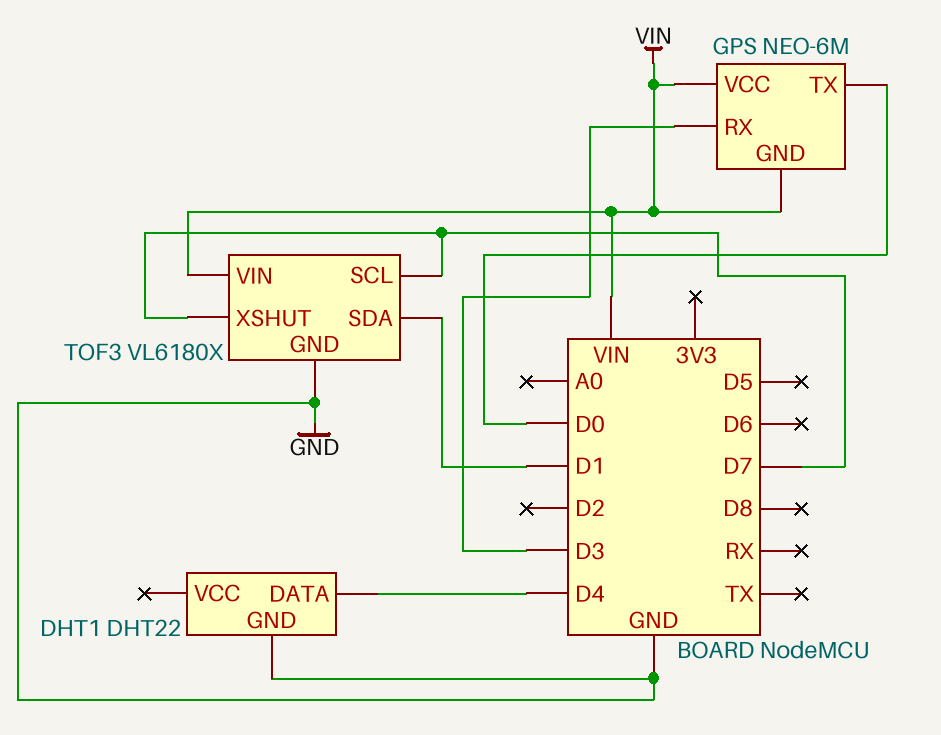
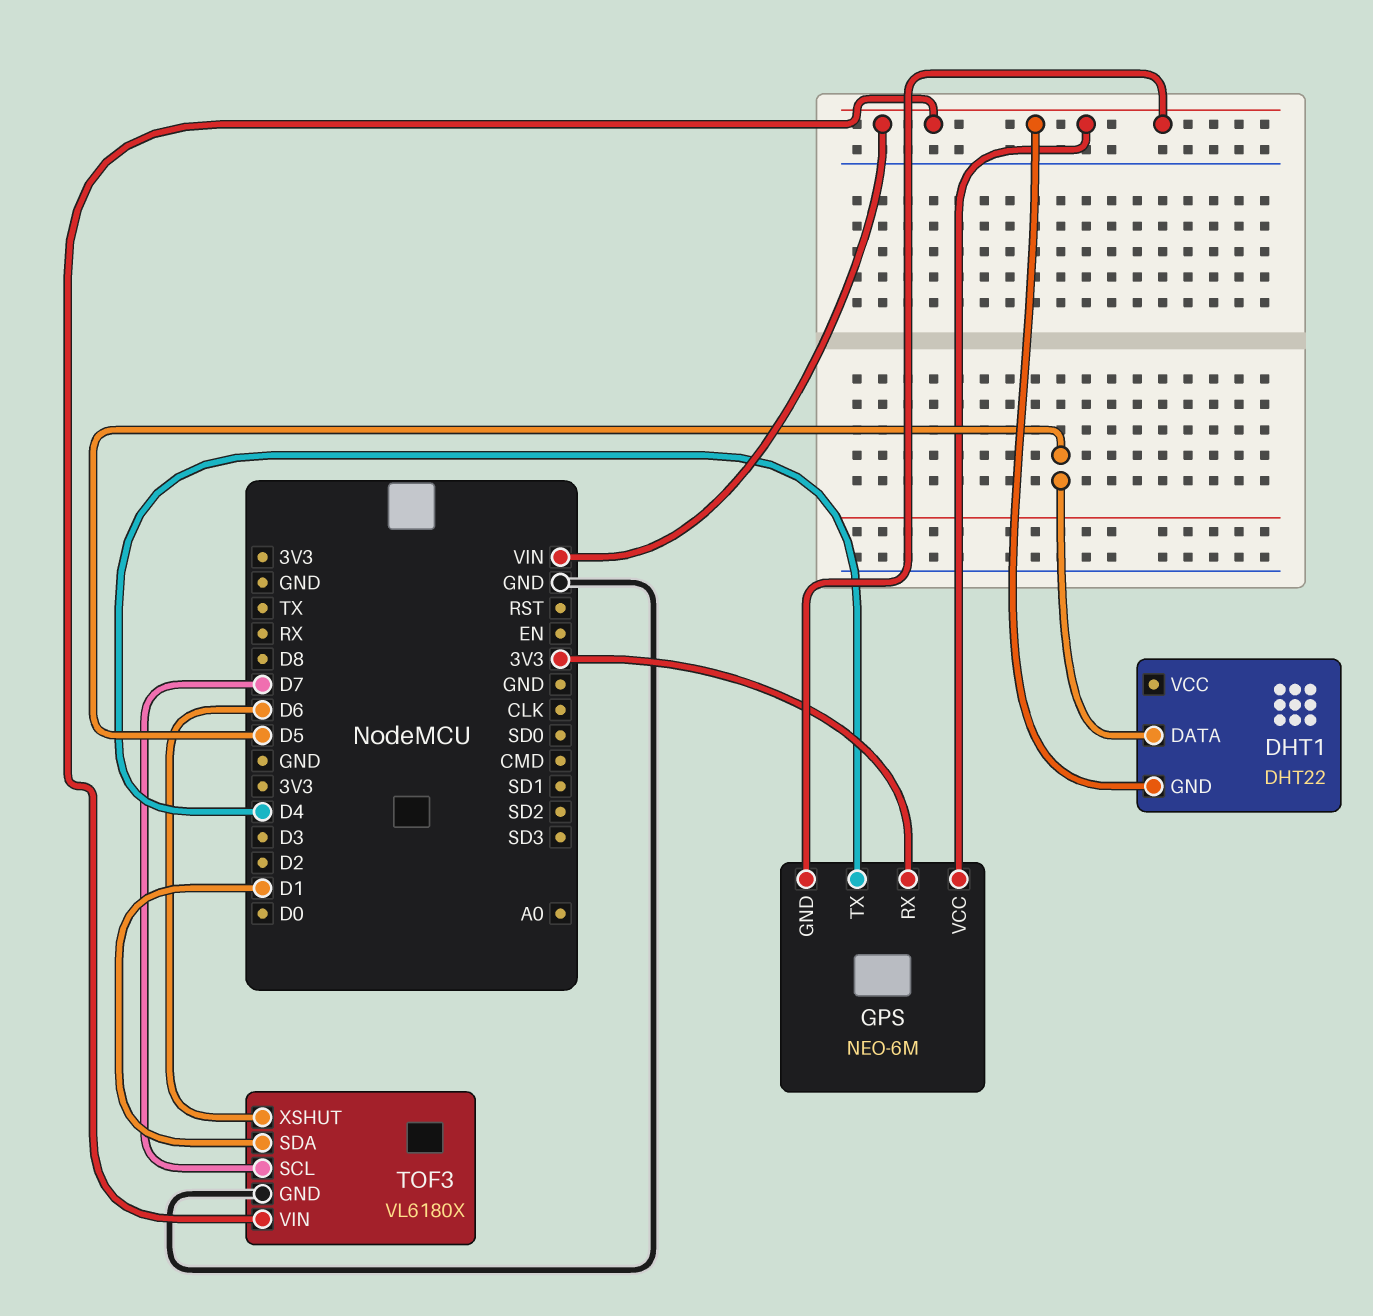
DHT1 pin DATA: D4 -> D5
DHT1 pin GND: GND -> VIN
GPS pin RX: D3 -> 3V3
GPS pin TX: D0 -> D4
TOF3 pin XSHUT: D7 -> D6

